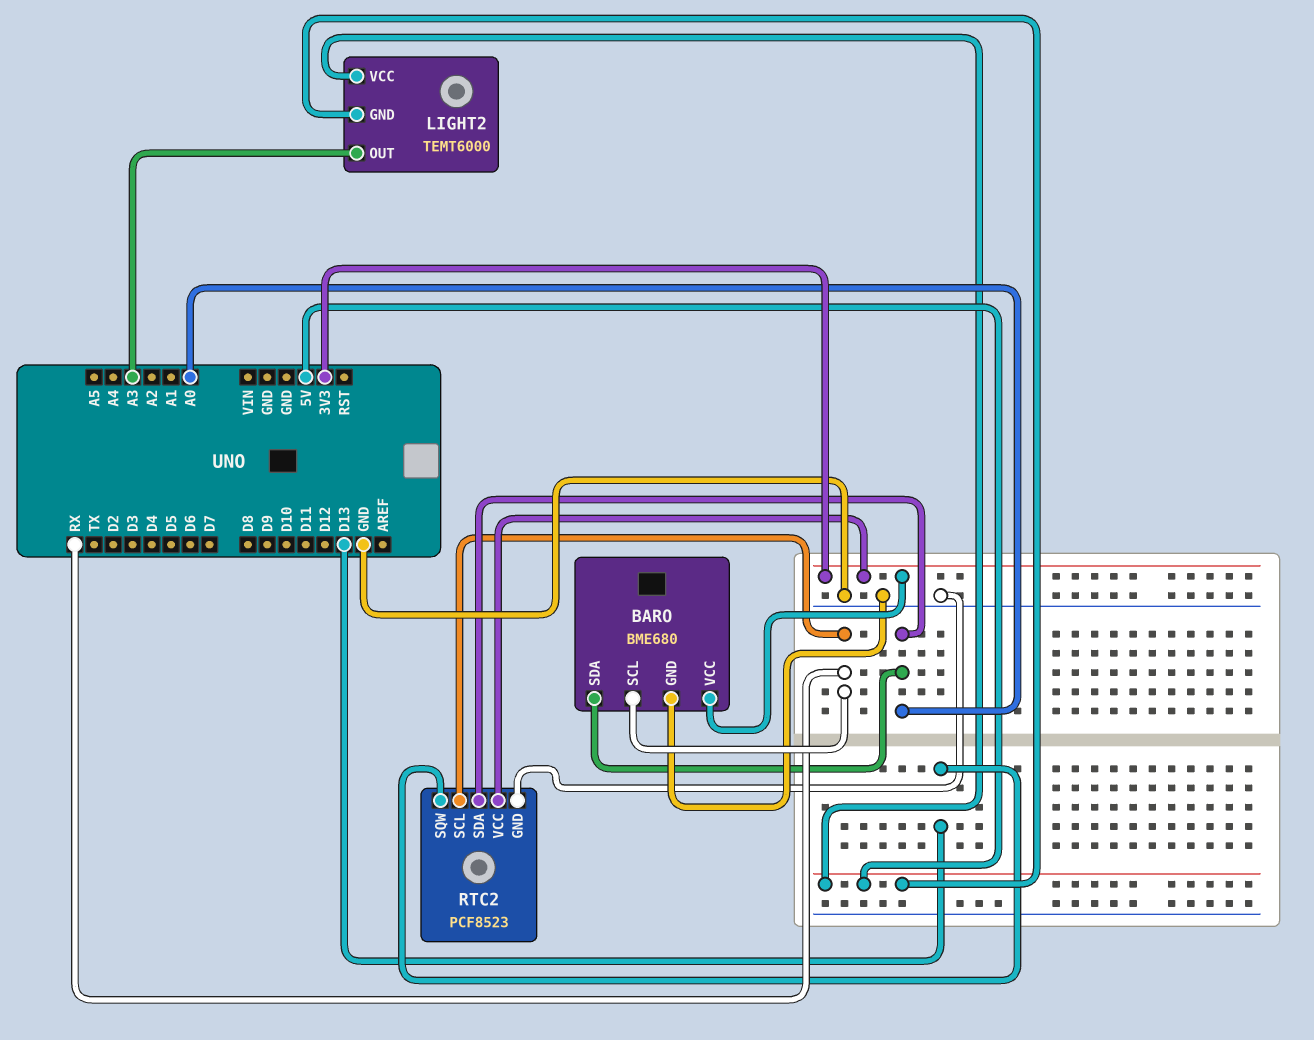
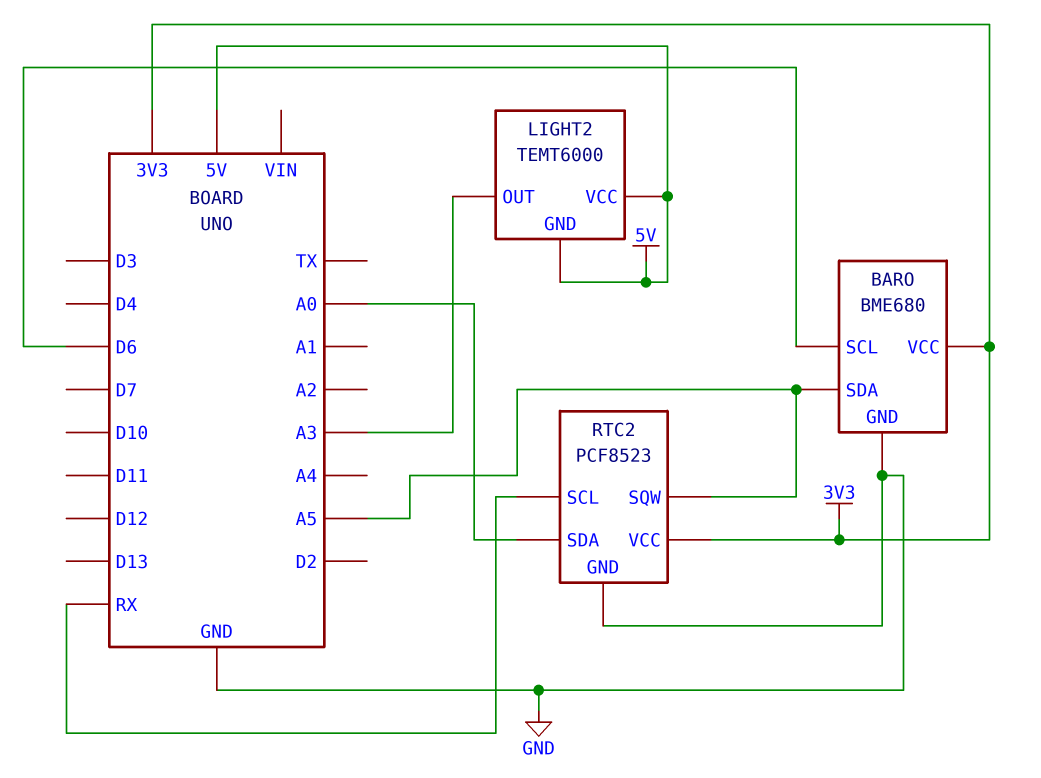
BARO pin SCL: RX -> D6
BARO pin SDA: A0 -> A5
RTC2 pin SQW: D13 -> A5

